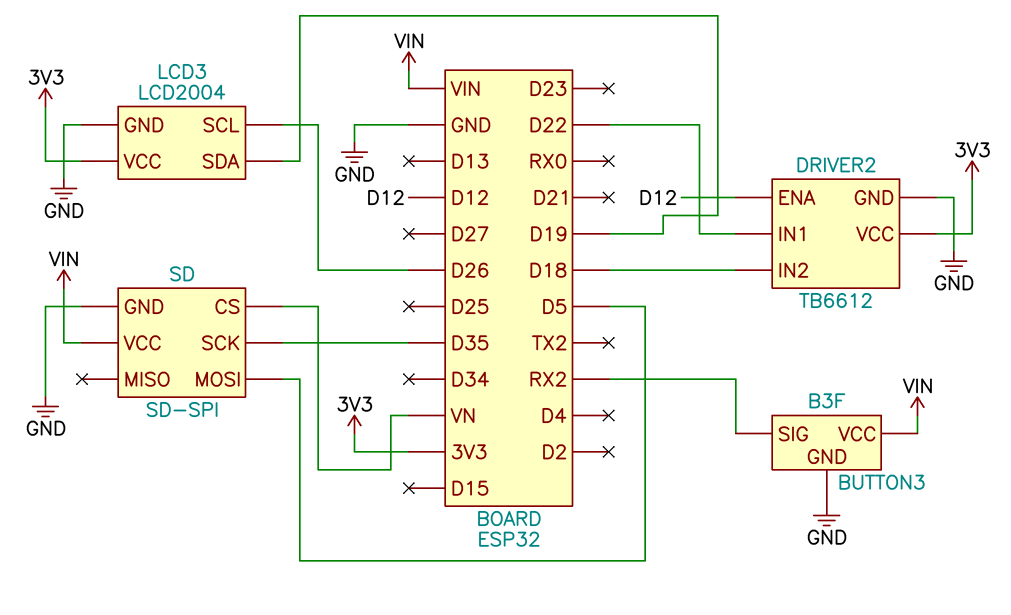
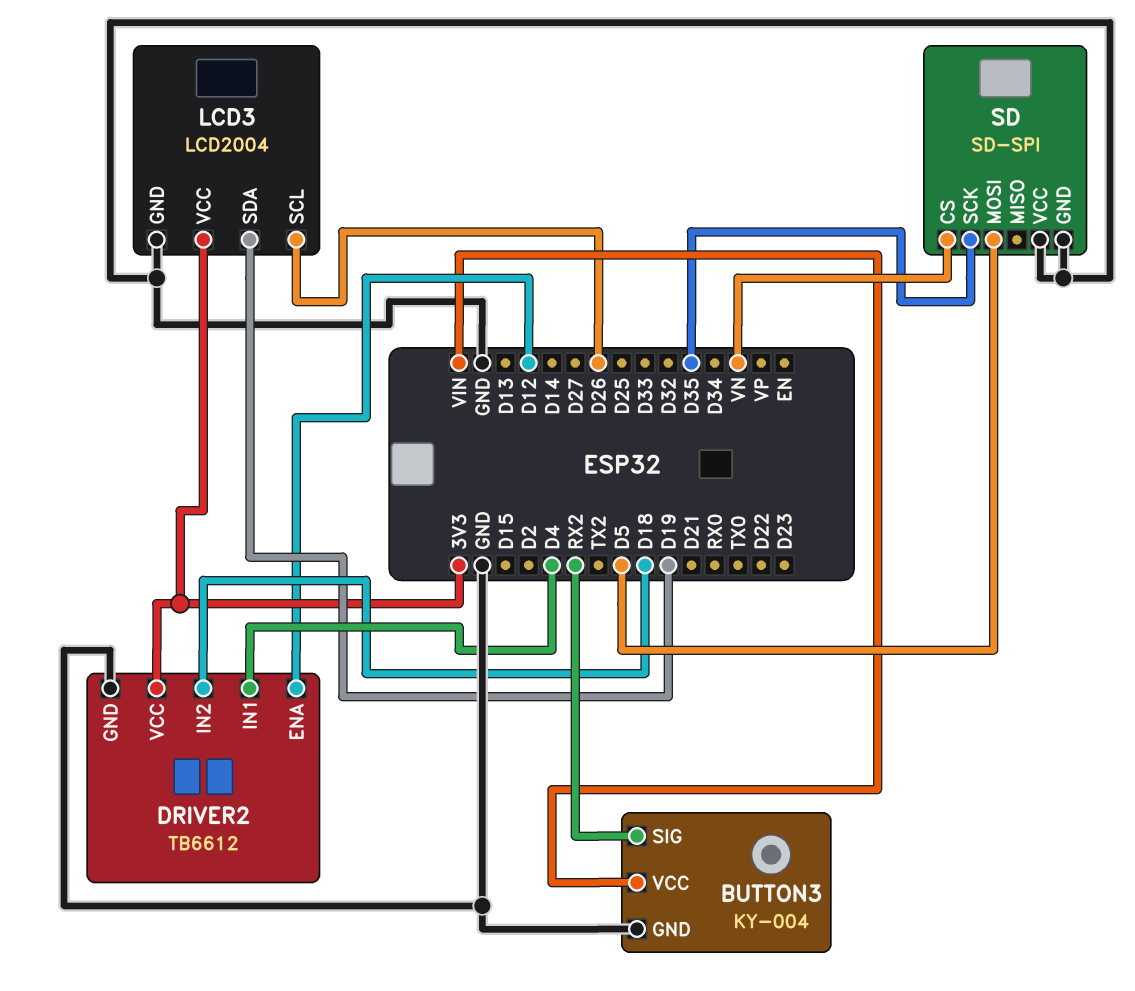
BUTTON3: B3F -> KY-004
DRIVER2 pin IN1: D22 -> D4
SD pin VCC: VIN -> GND

